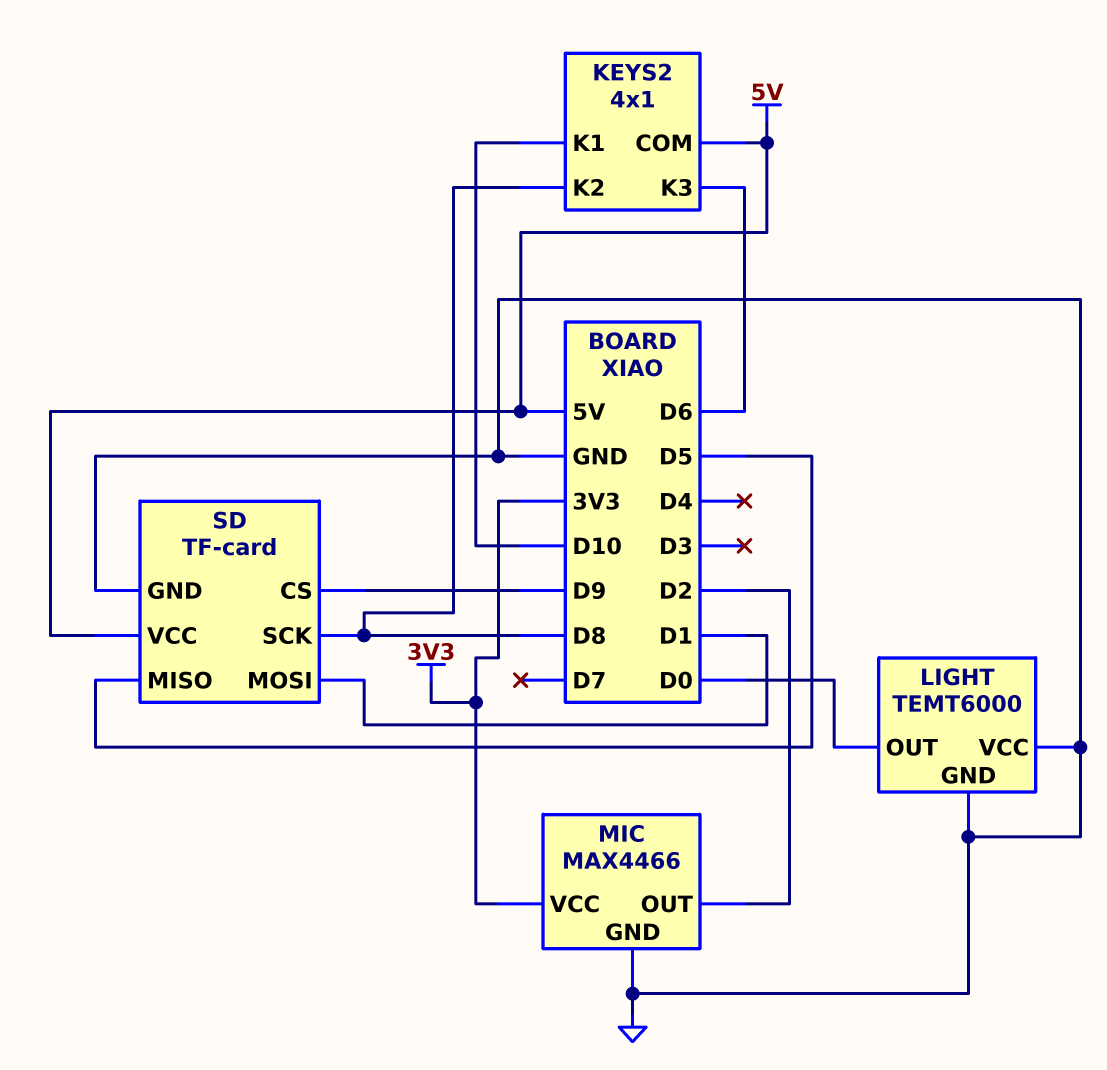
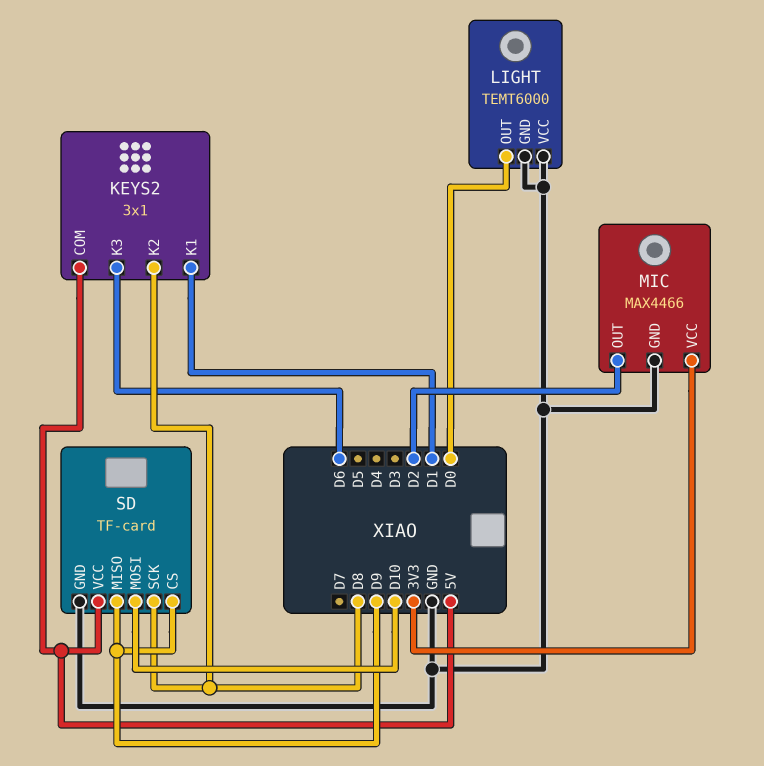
KEYS2: 4x1 -> 3x1
KEYS2 pin K1: D10 -> D1
SD pin MISO: D5 -> D9
SD pin MOSI: D1 -> D10

